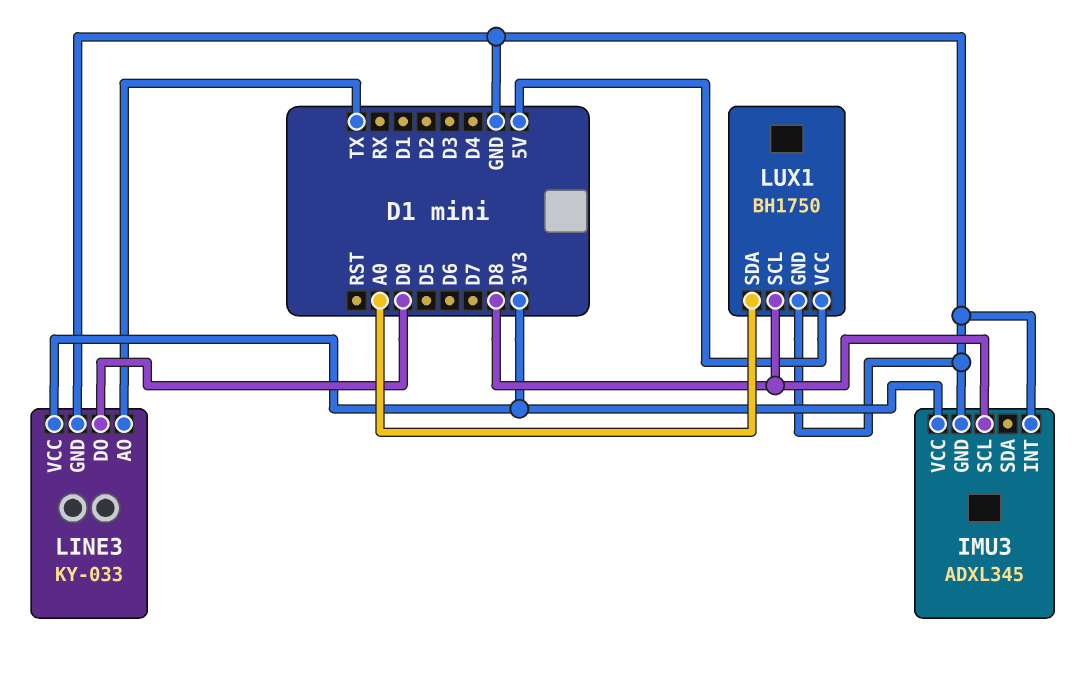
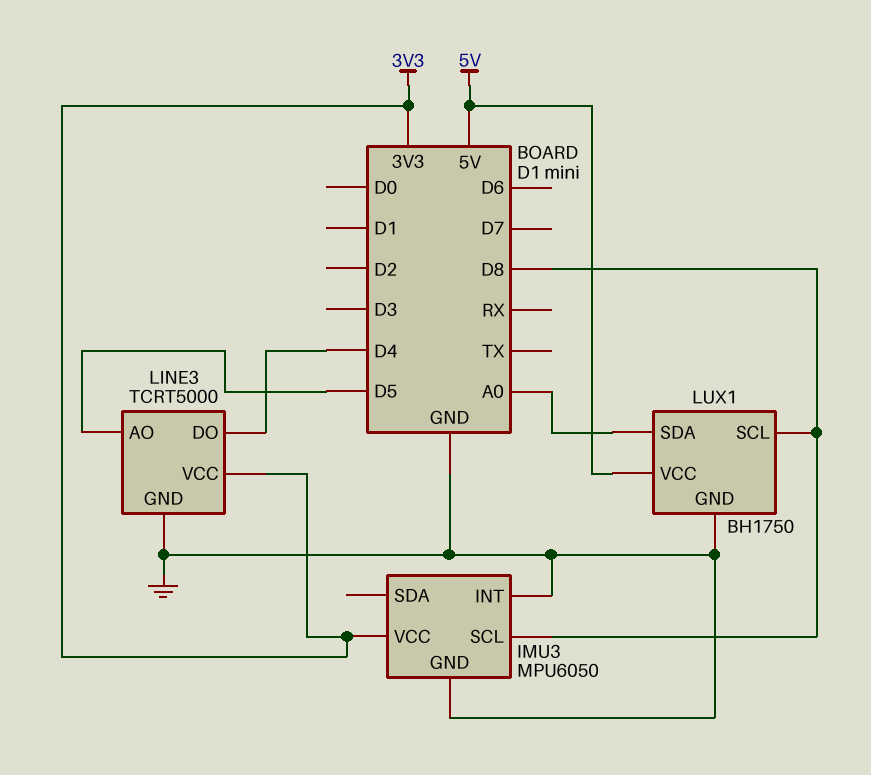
IMU3: ADXL345 -> MPU6050
LINE3: KY-033 -> TCRT5000
LINE3 pin AO: TX -> D5
LINE3 pin DO: D0 -> D4

